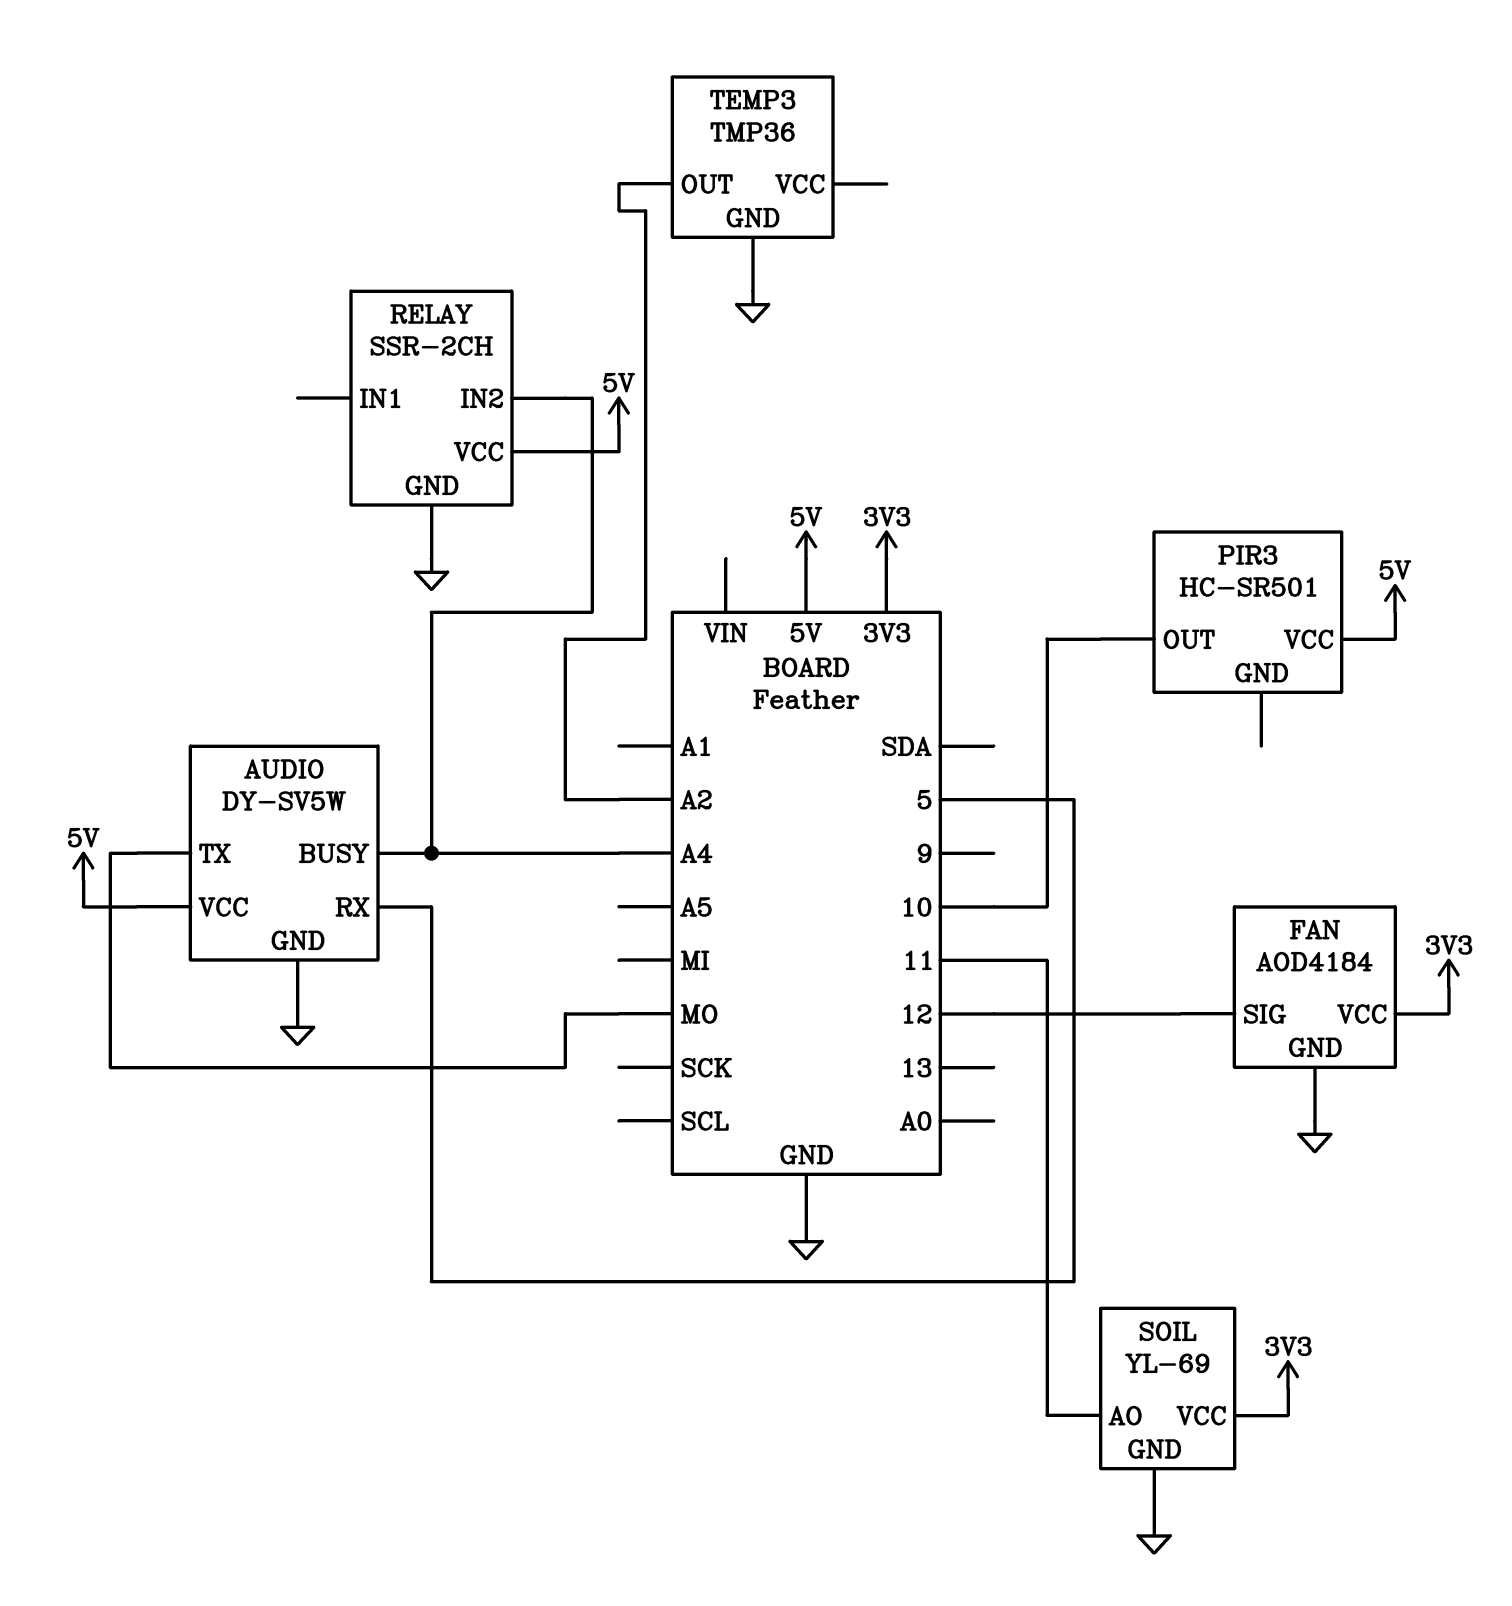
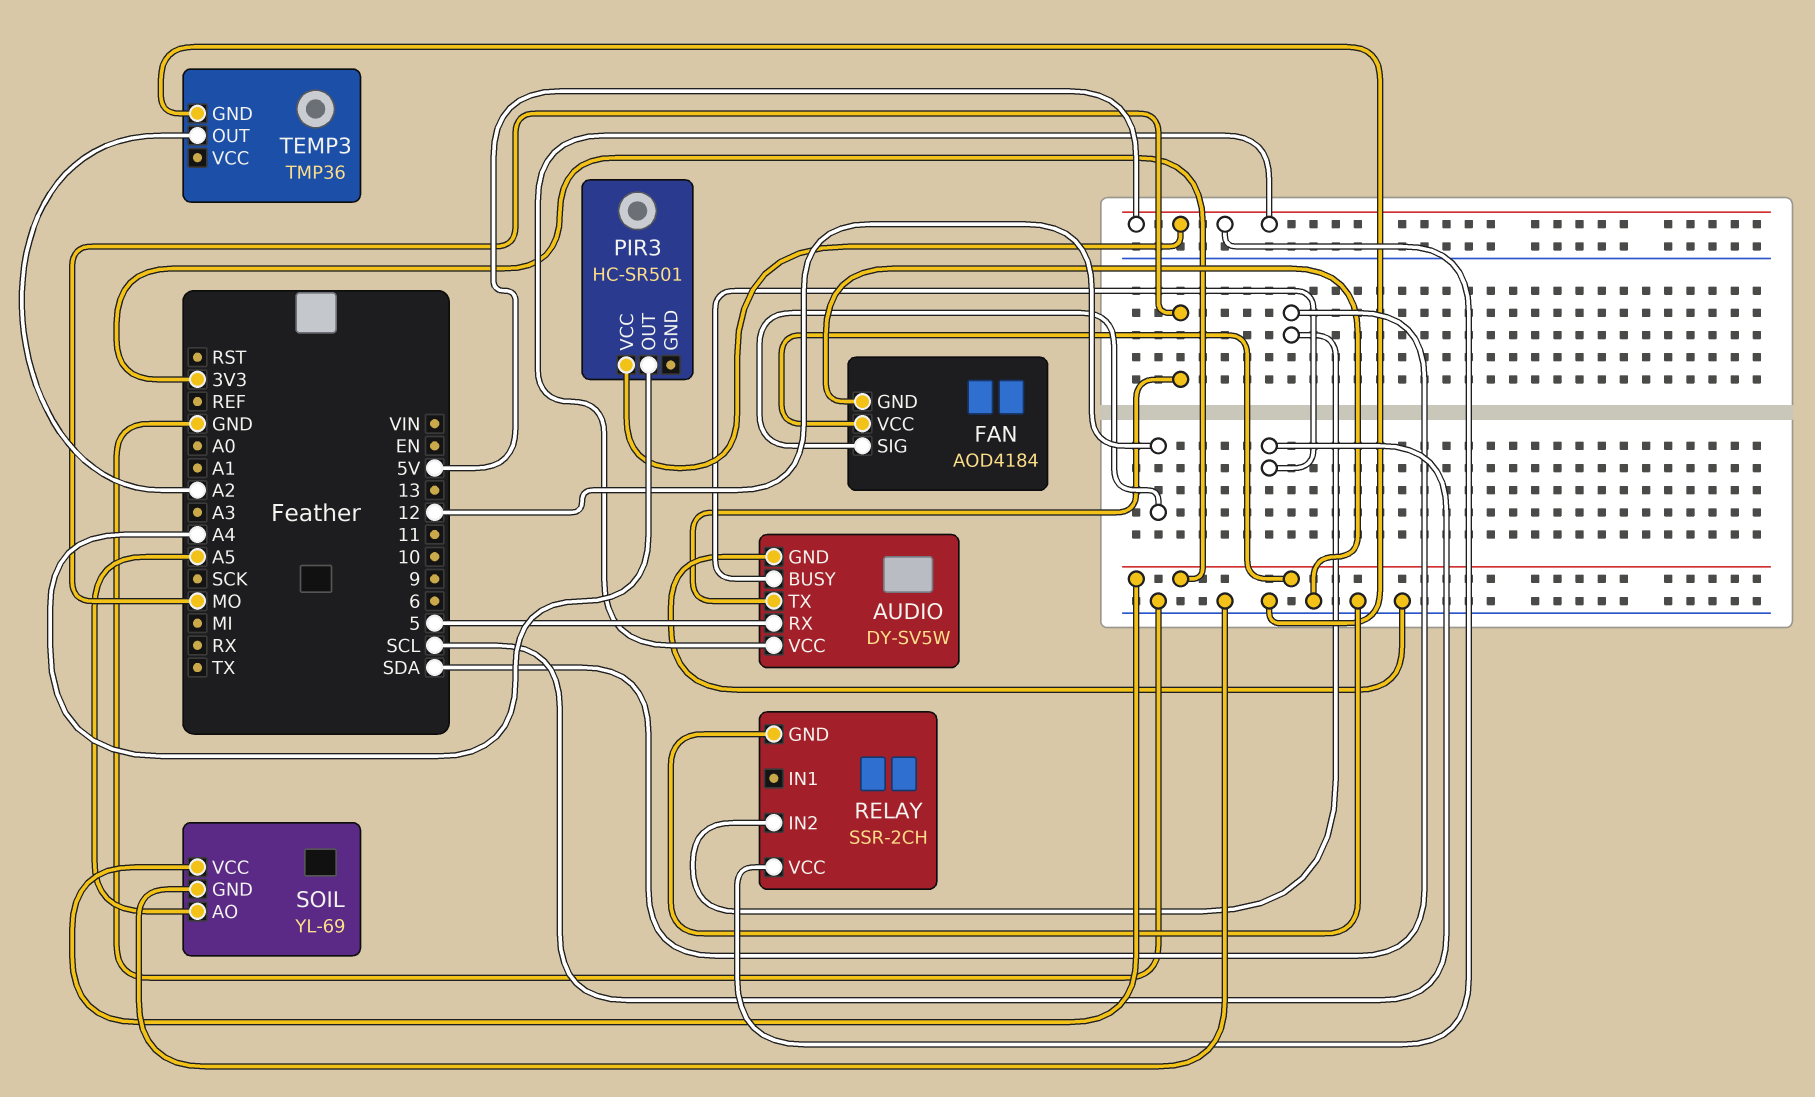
AUDIO pin BUSY: A4 -> SCL
PIR3 pin OUT: 10 -> A4
RELAY pin IN2: A4 -> SDA
SOIL pin AO: 11 -> A5

